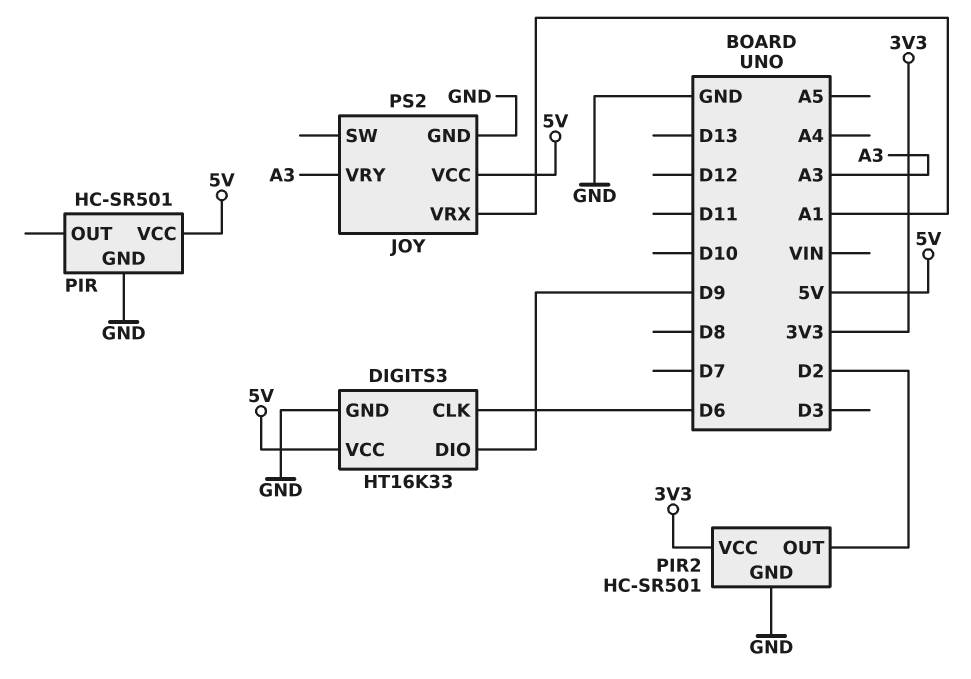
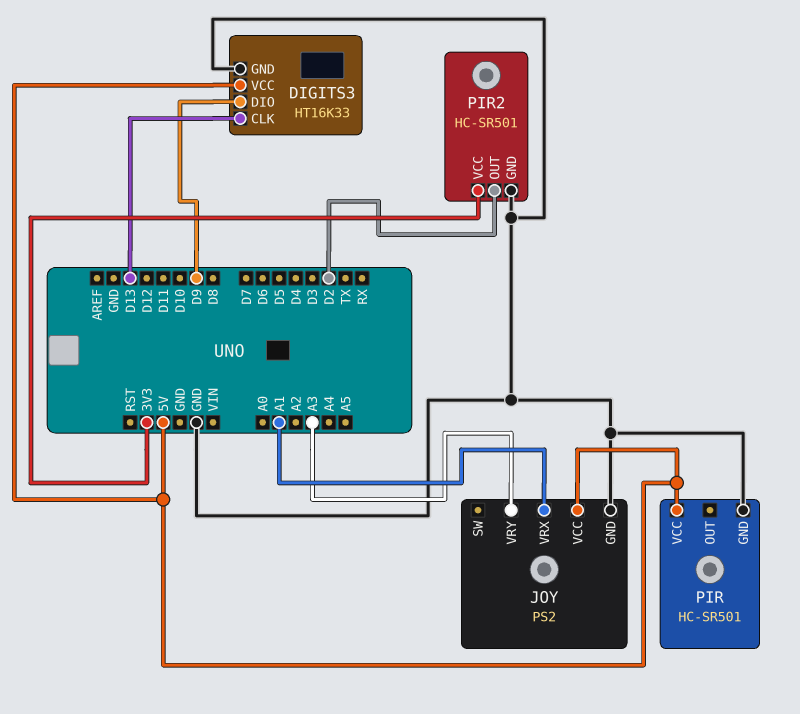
DIGITS3 pin CLK: D6 -> D13

